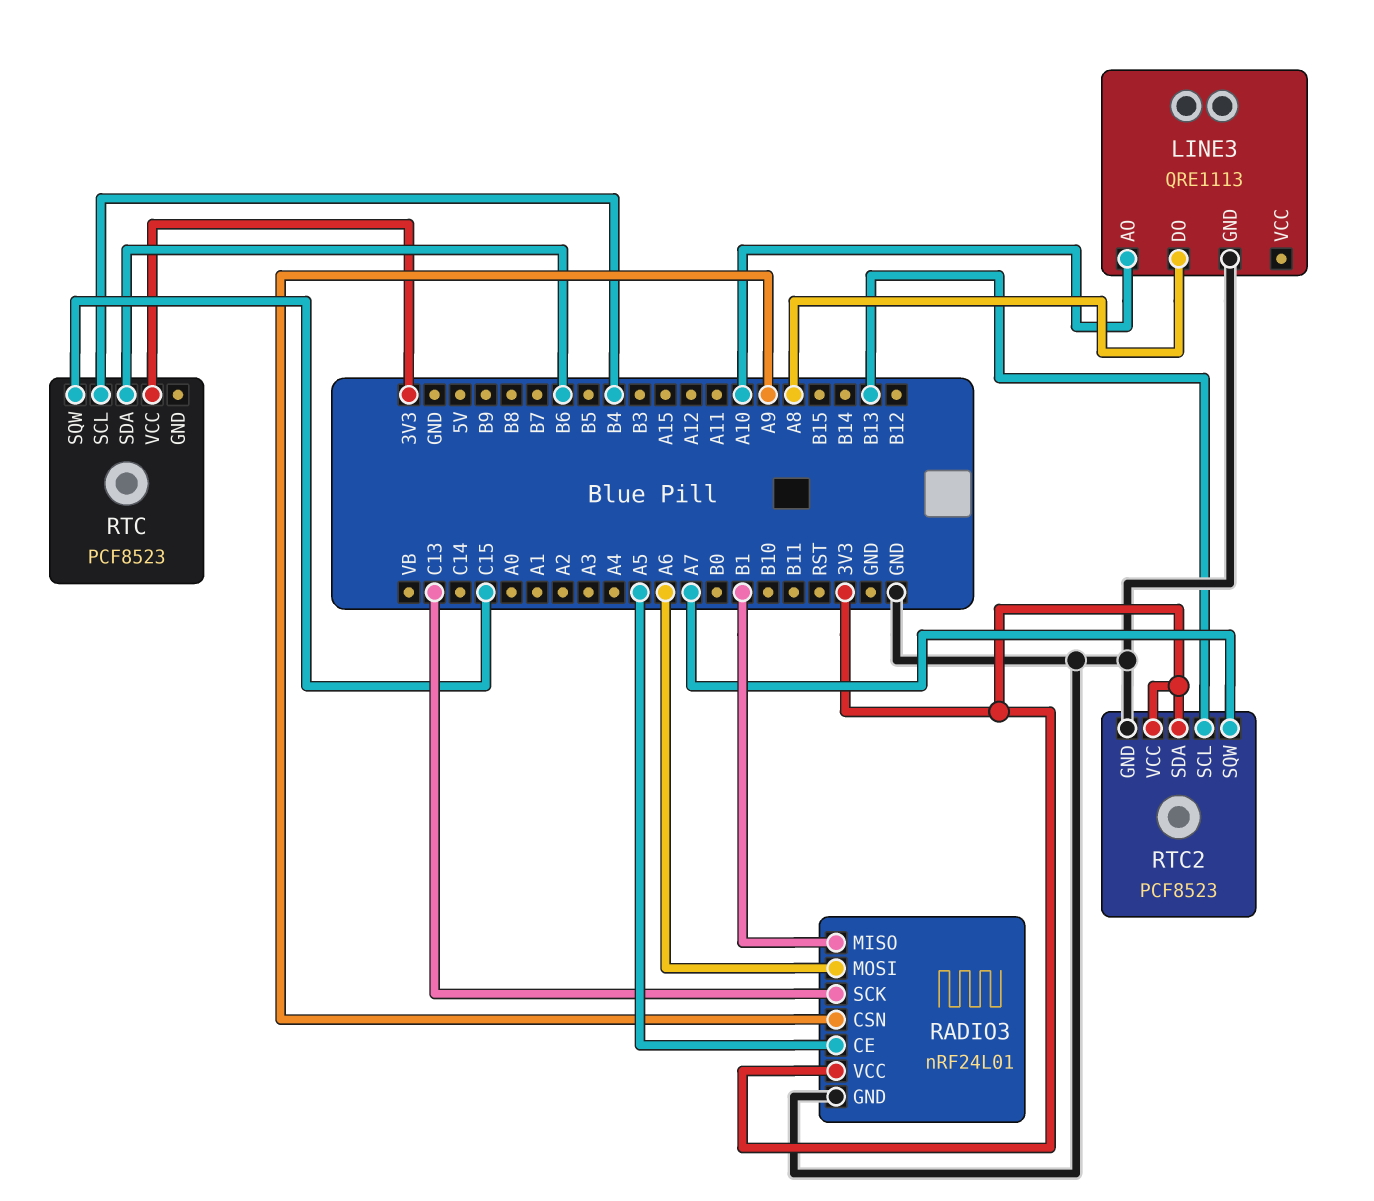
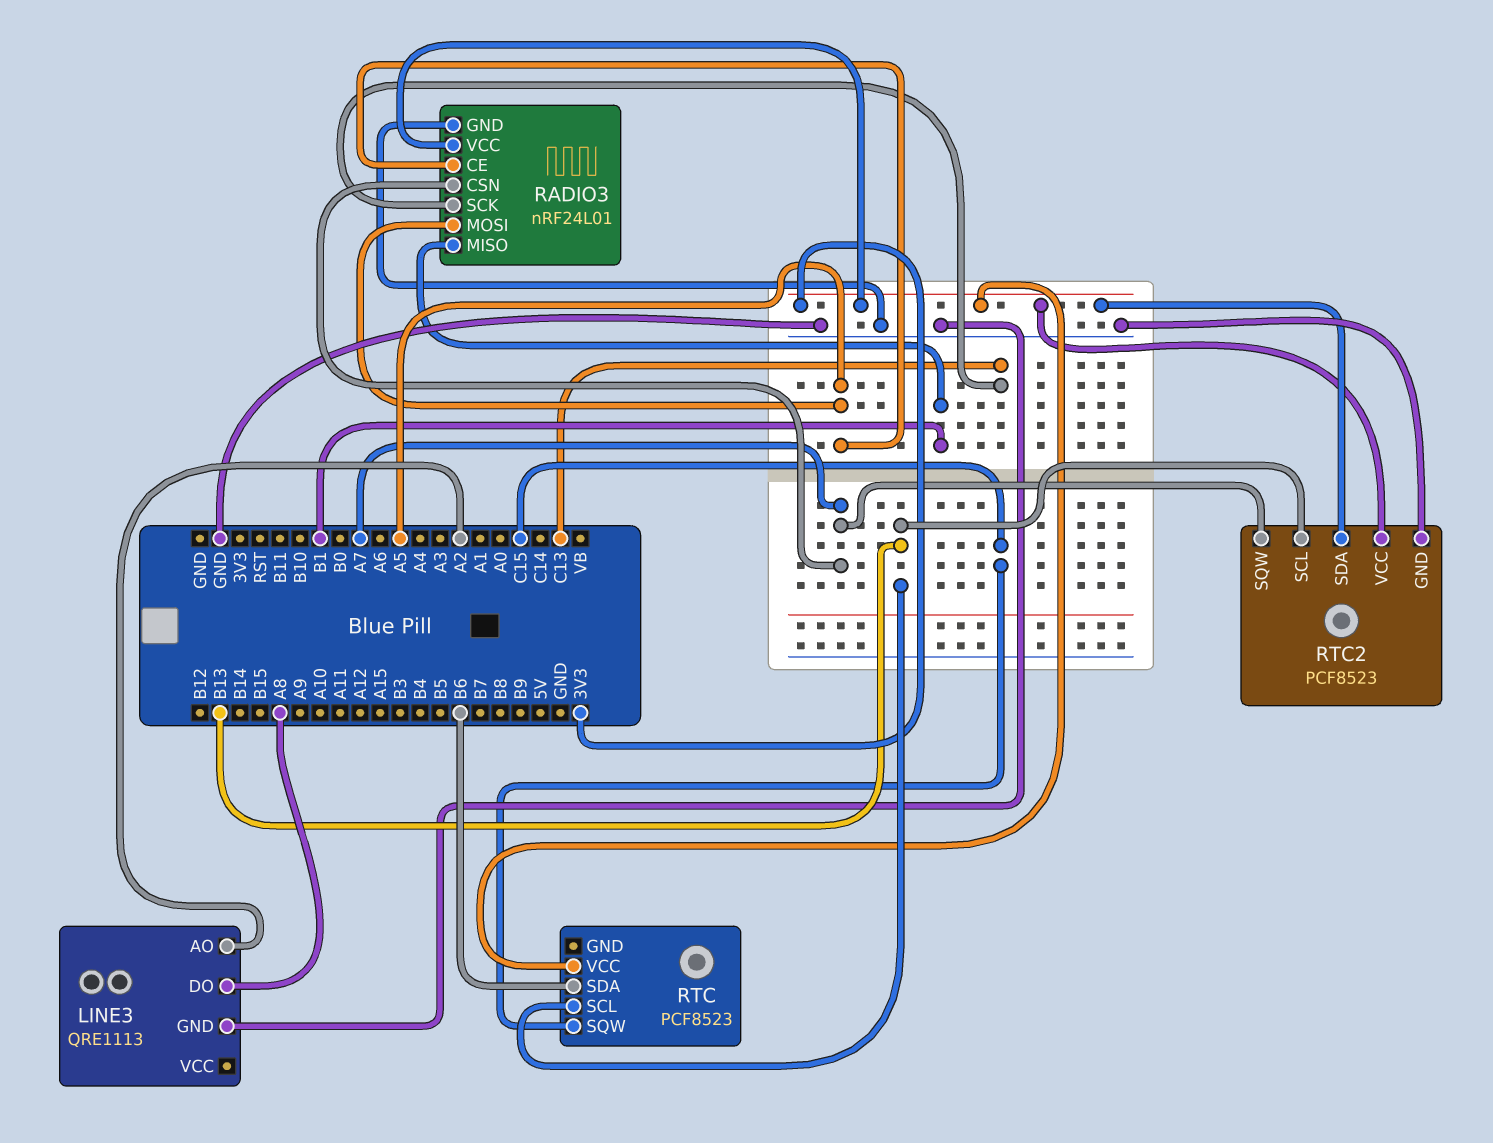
LINE3 pin AO: A10 -> A2
RADIO3 pin CSN: A9 -> A7
RADIO3 pin MOSI: A6 -> A5
RTC pin SCL: B4 -> B13

